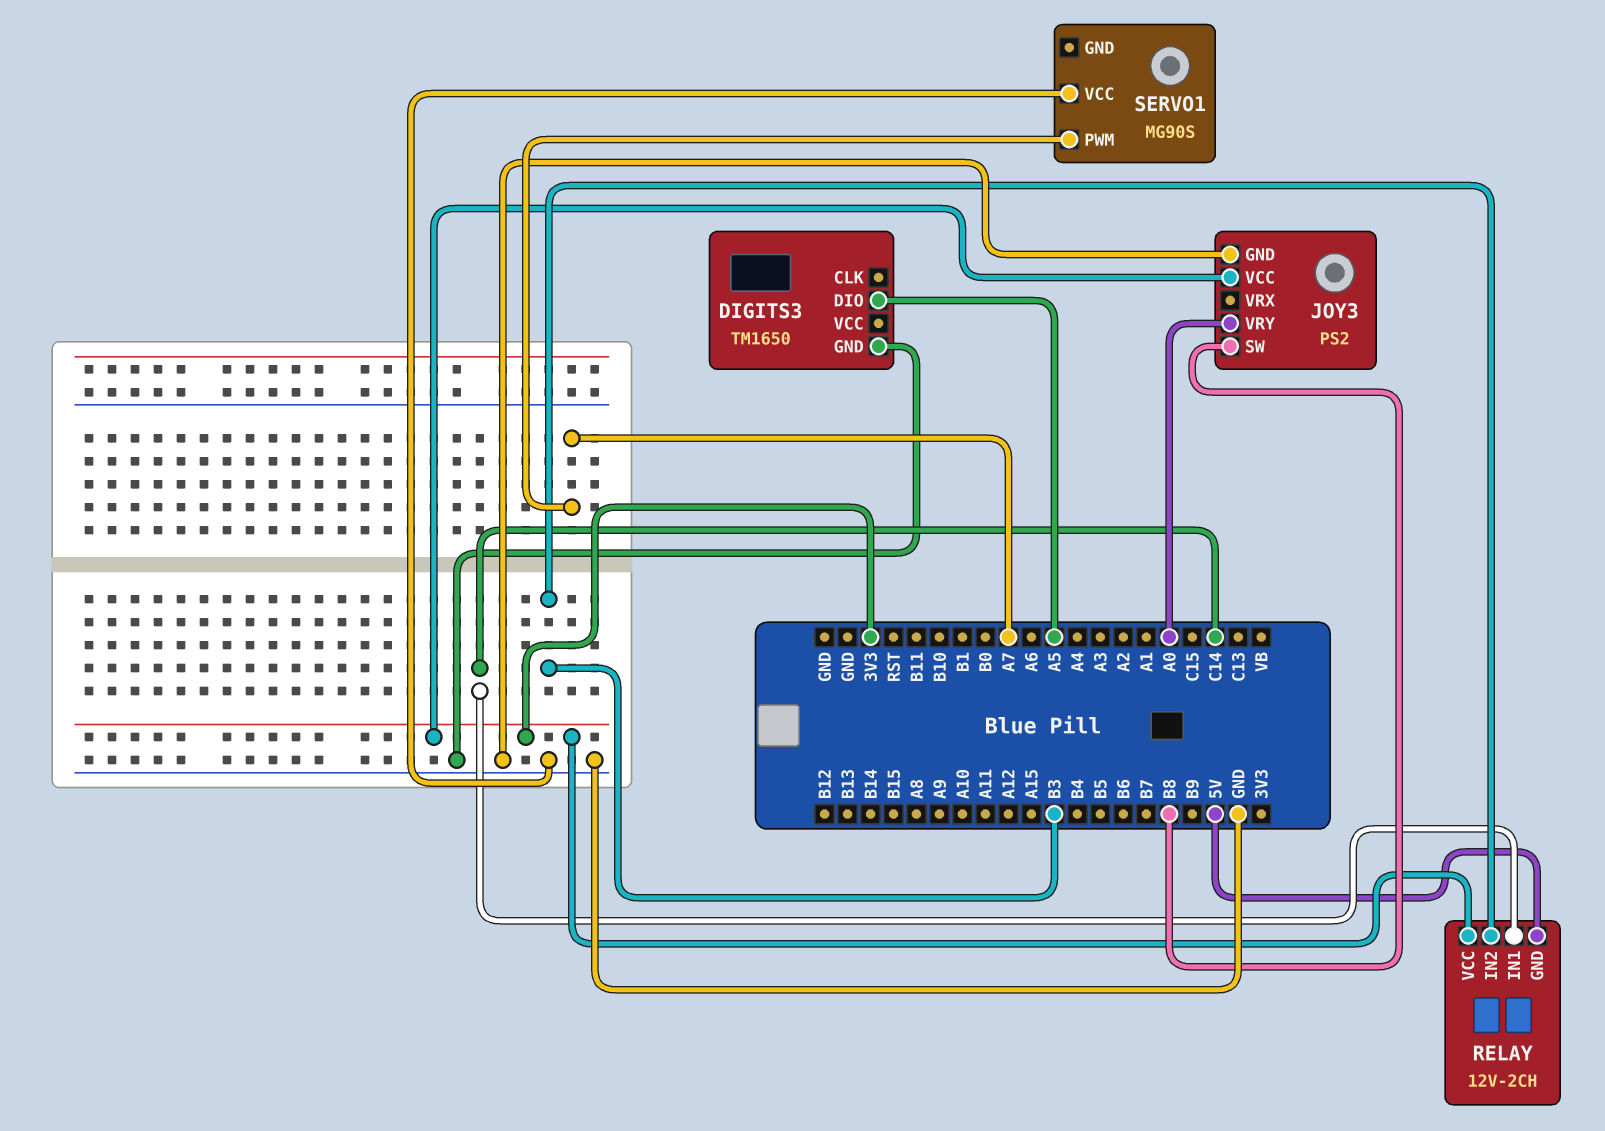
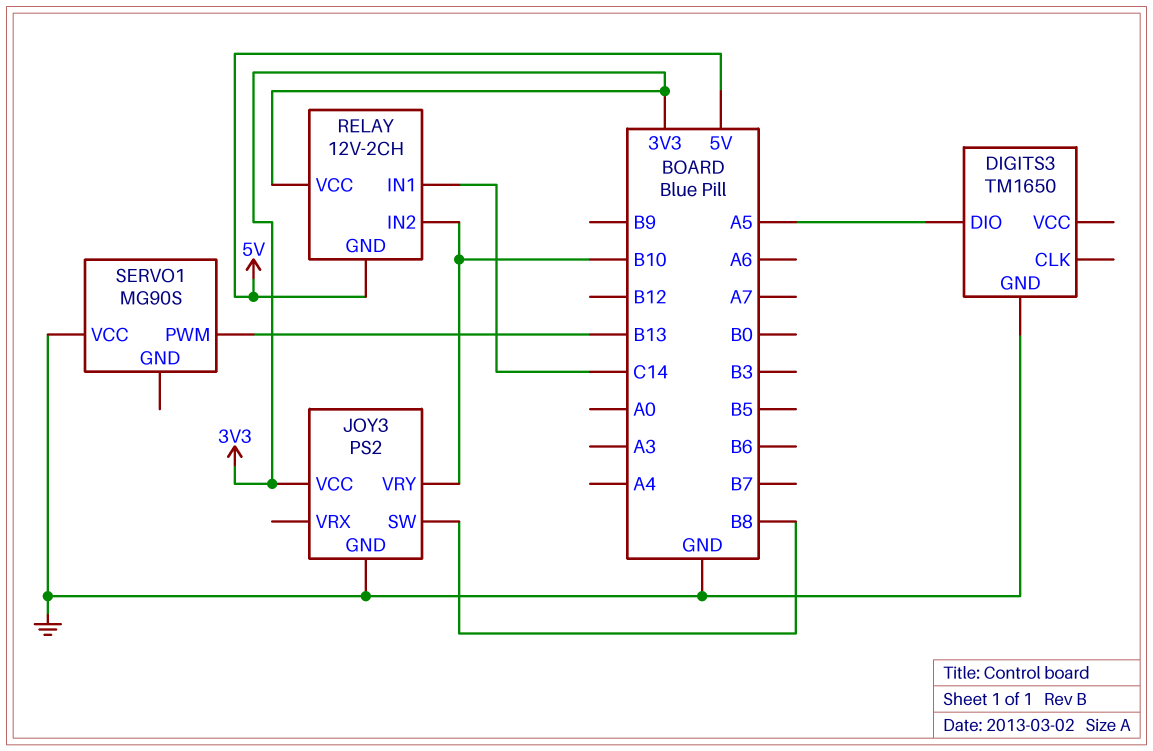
JOY3 pin VRY: A0 -> B10
RELAY pin IN2: B3 -> B10
SERVO1 pin PWM: A7 -> B13

